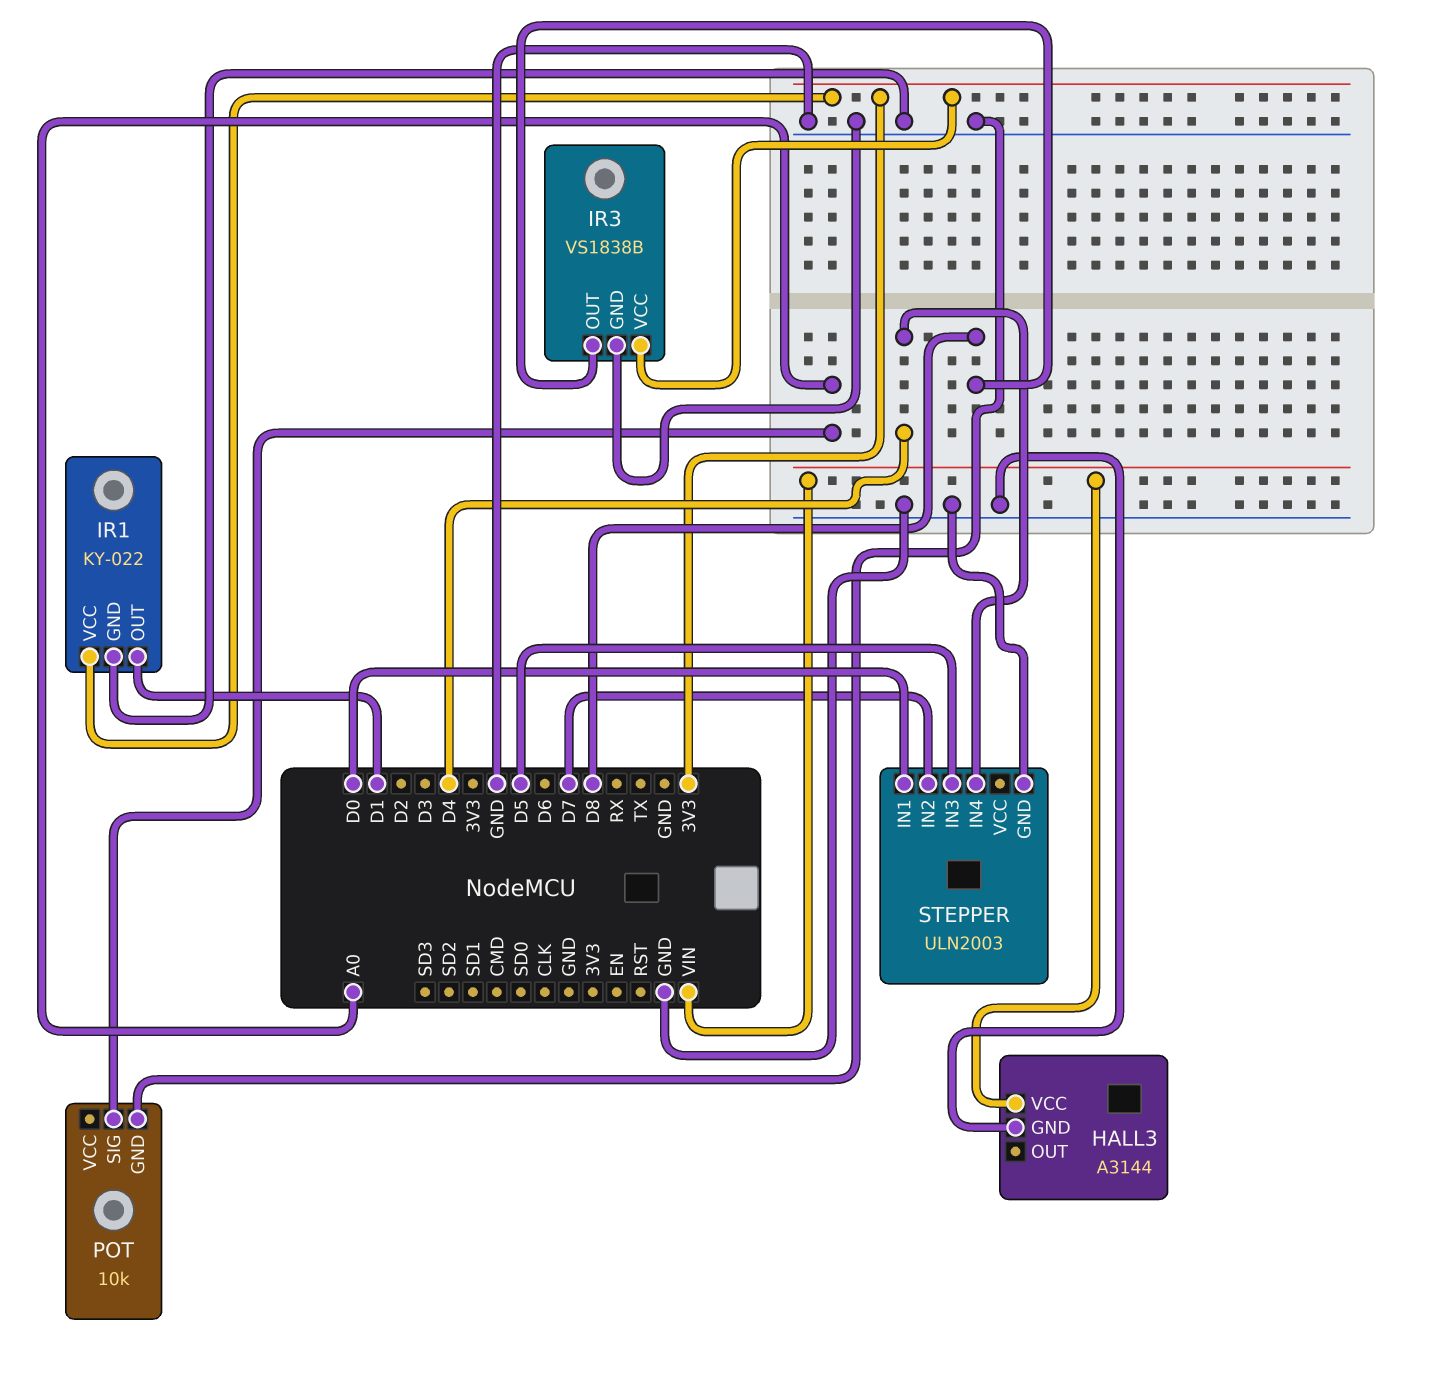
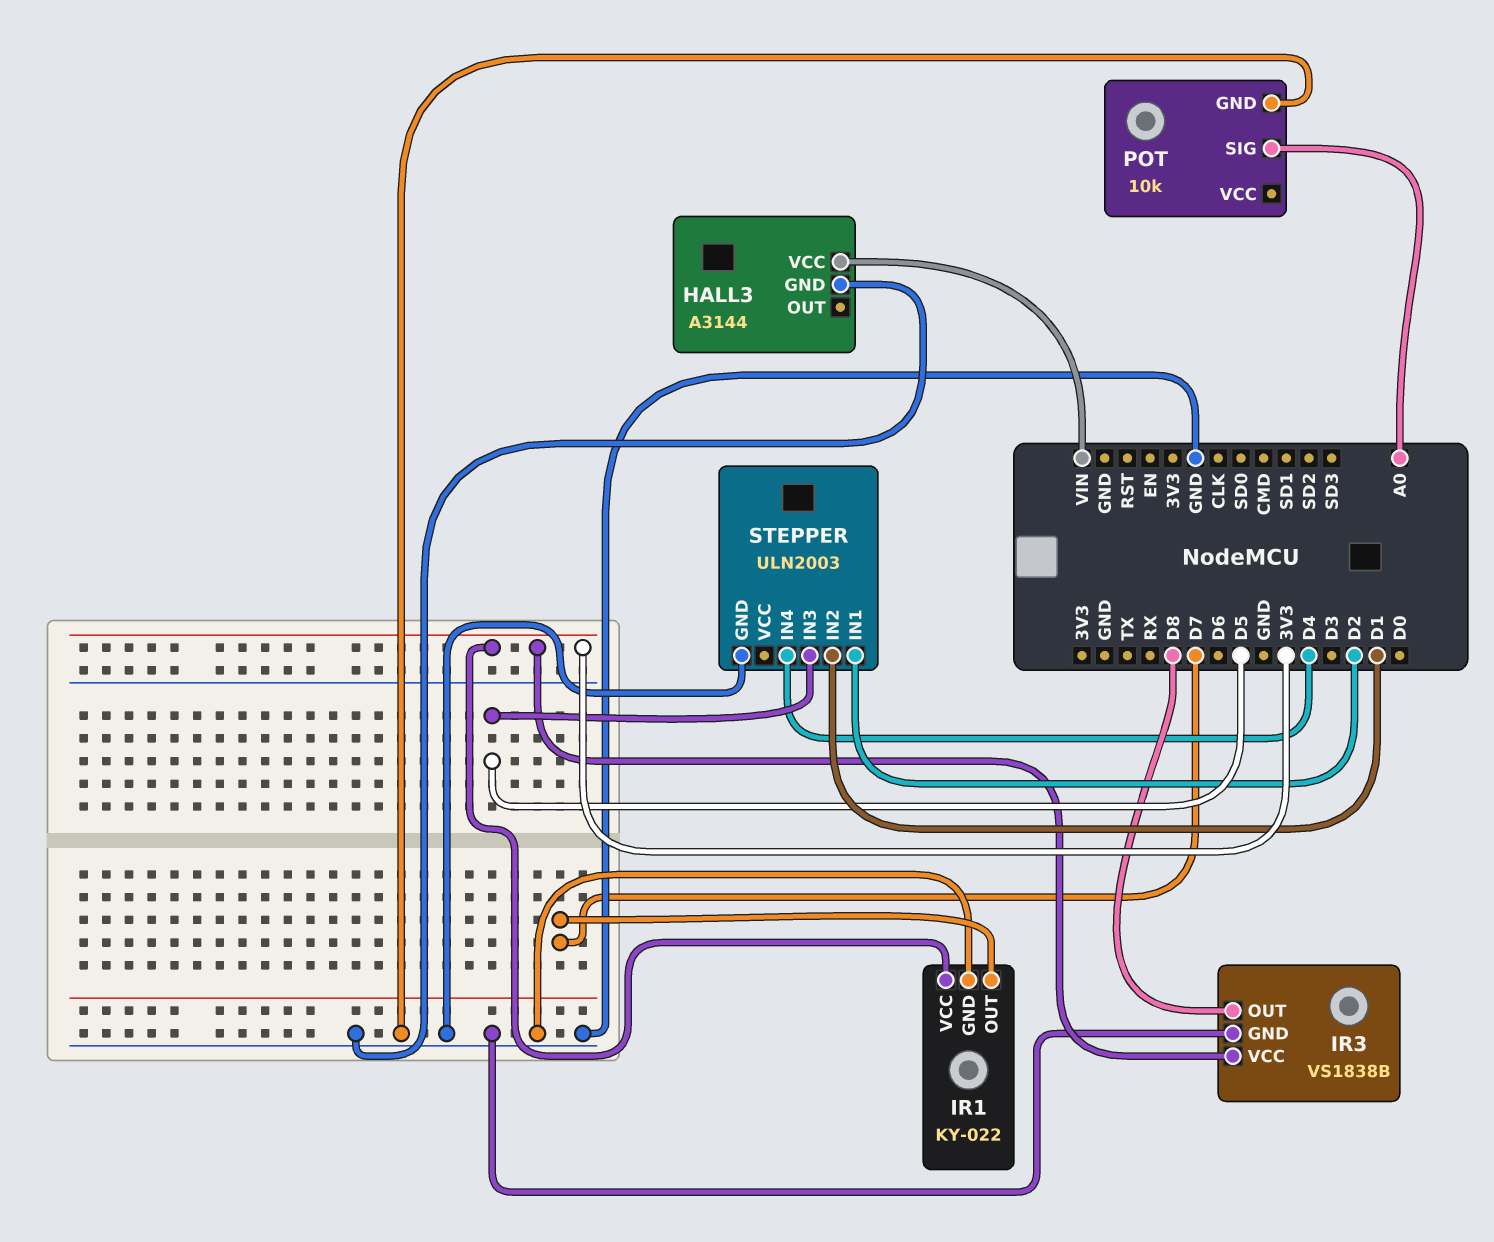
IR1 pin OUT: D1 -> D7
STEPPER pin IN1: D0 -> D2
STEPPER pin IN2: D7 -> D1

